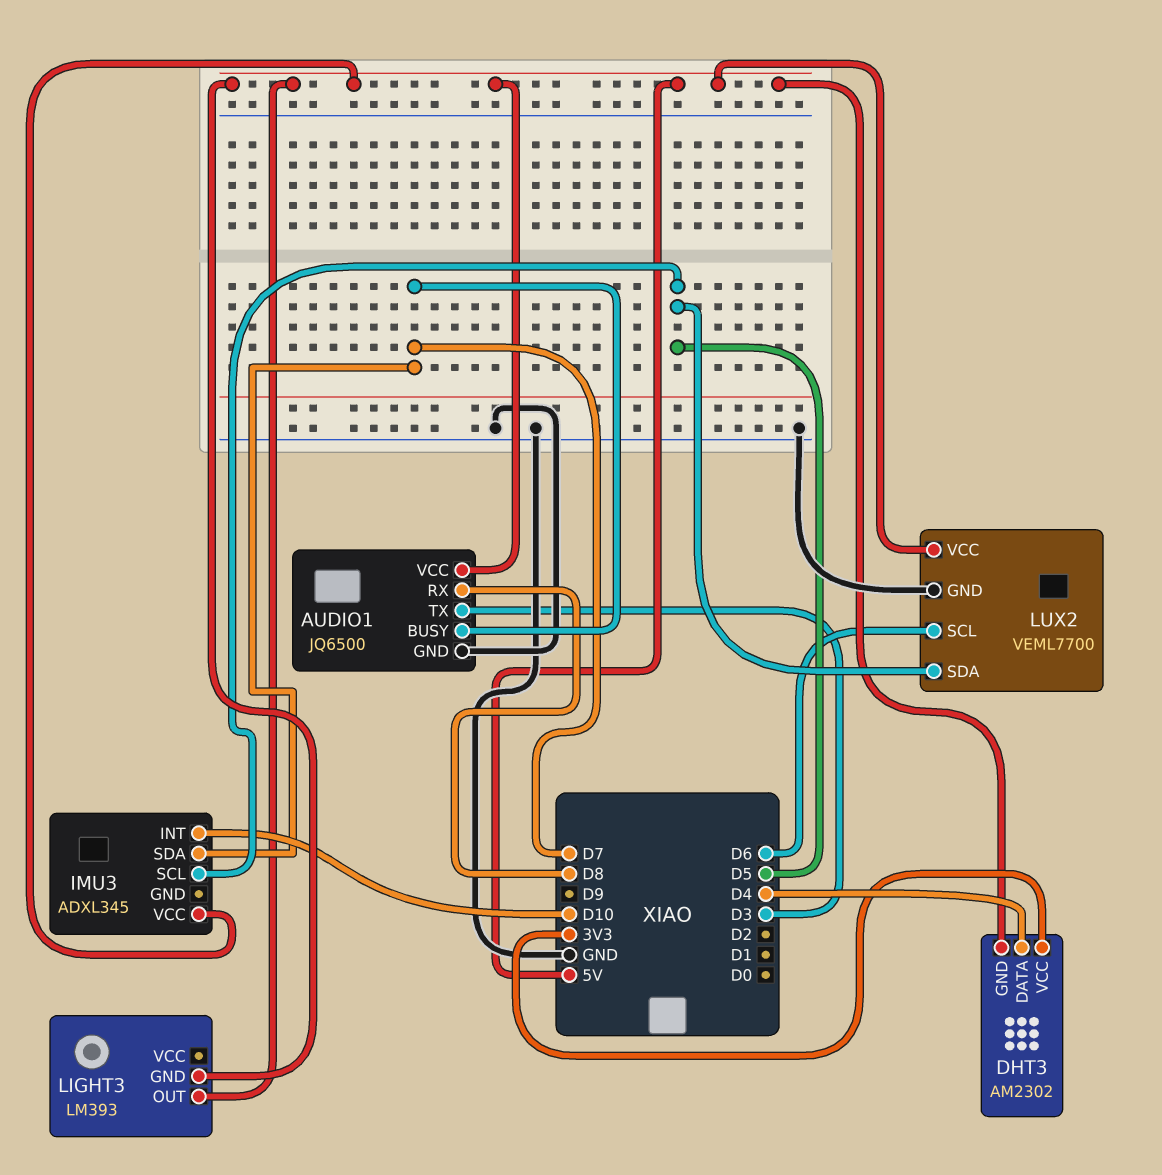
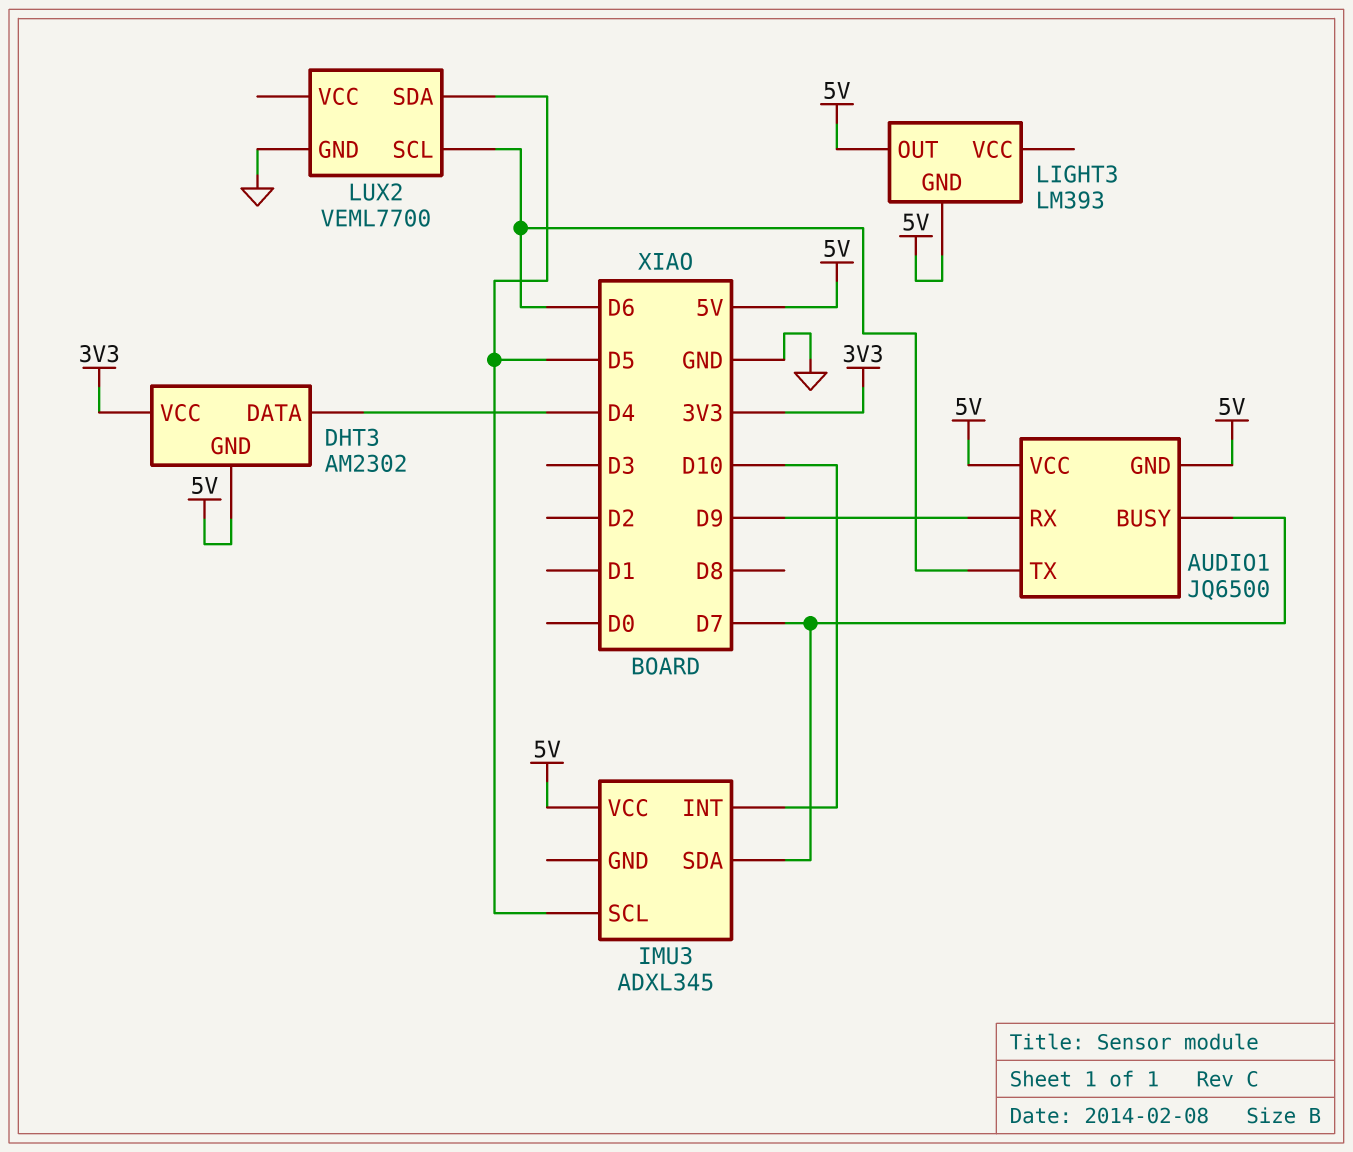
AUDIO1 pin GND: GND -> 5V
AUDIO1 pin RX: D8 -> D9
AUDIO1 pin TX: D3 -> D6
LUX2 pin VCC: 5V -> none

